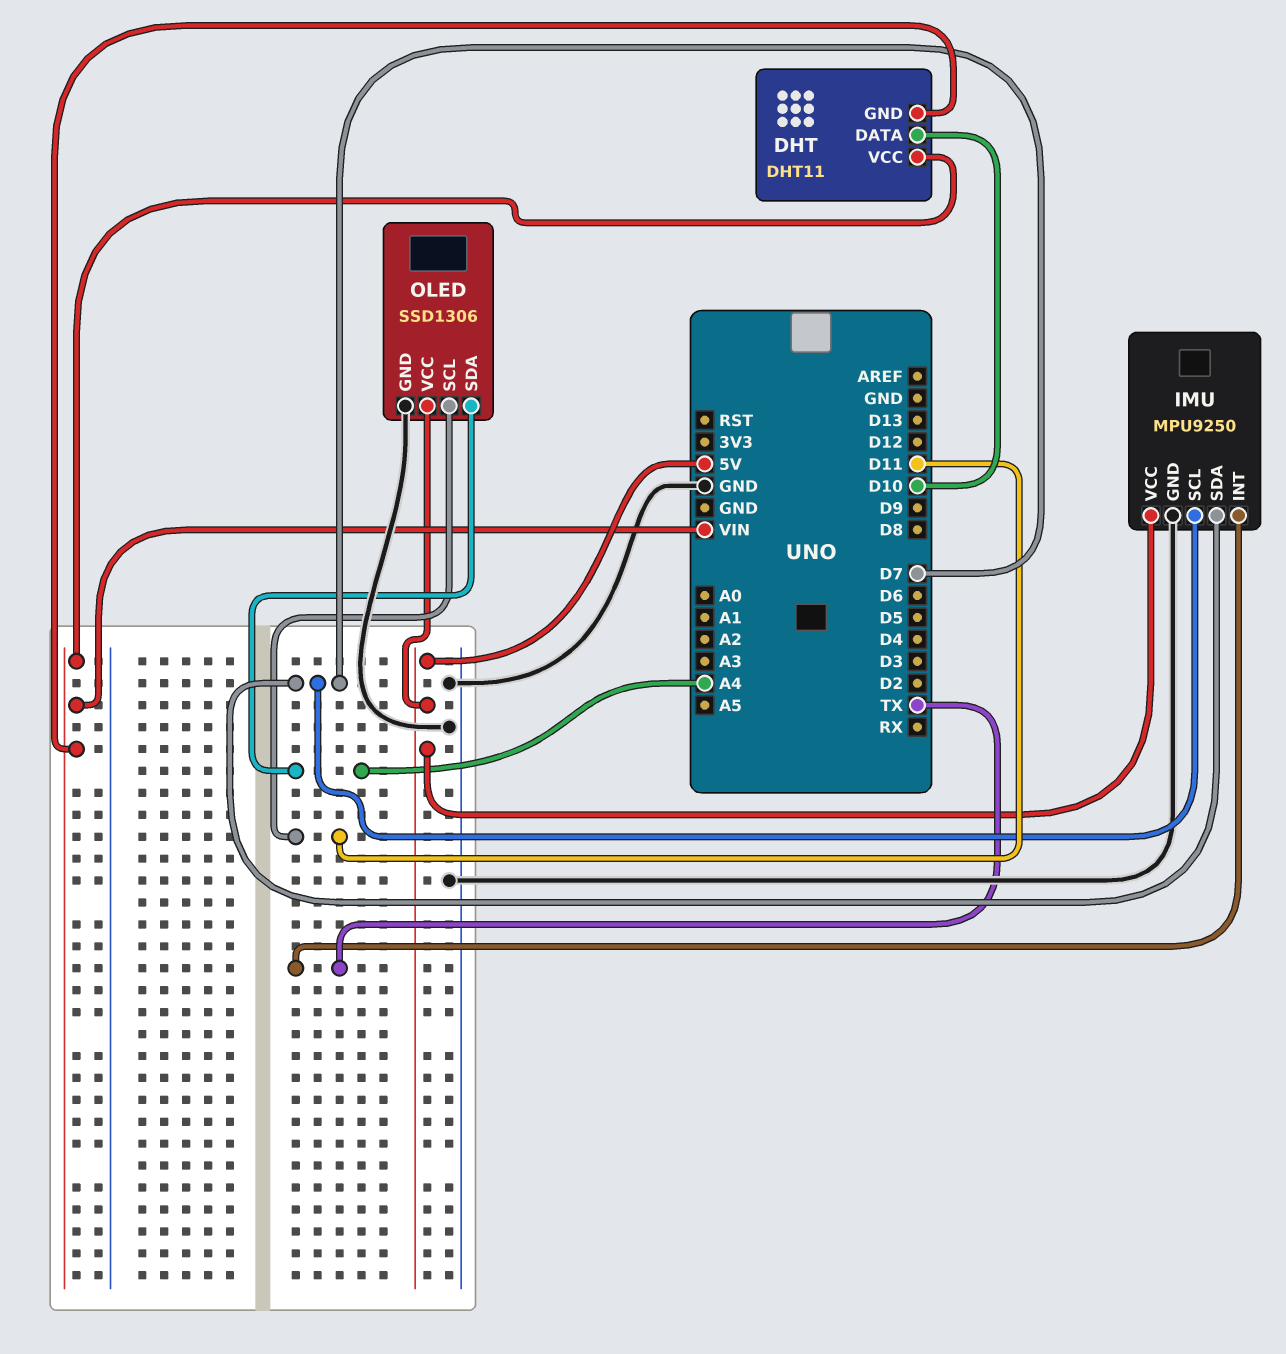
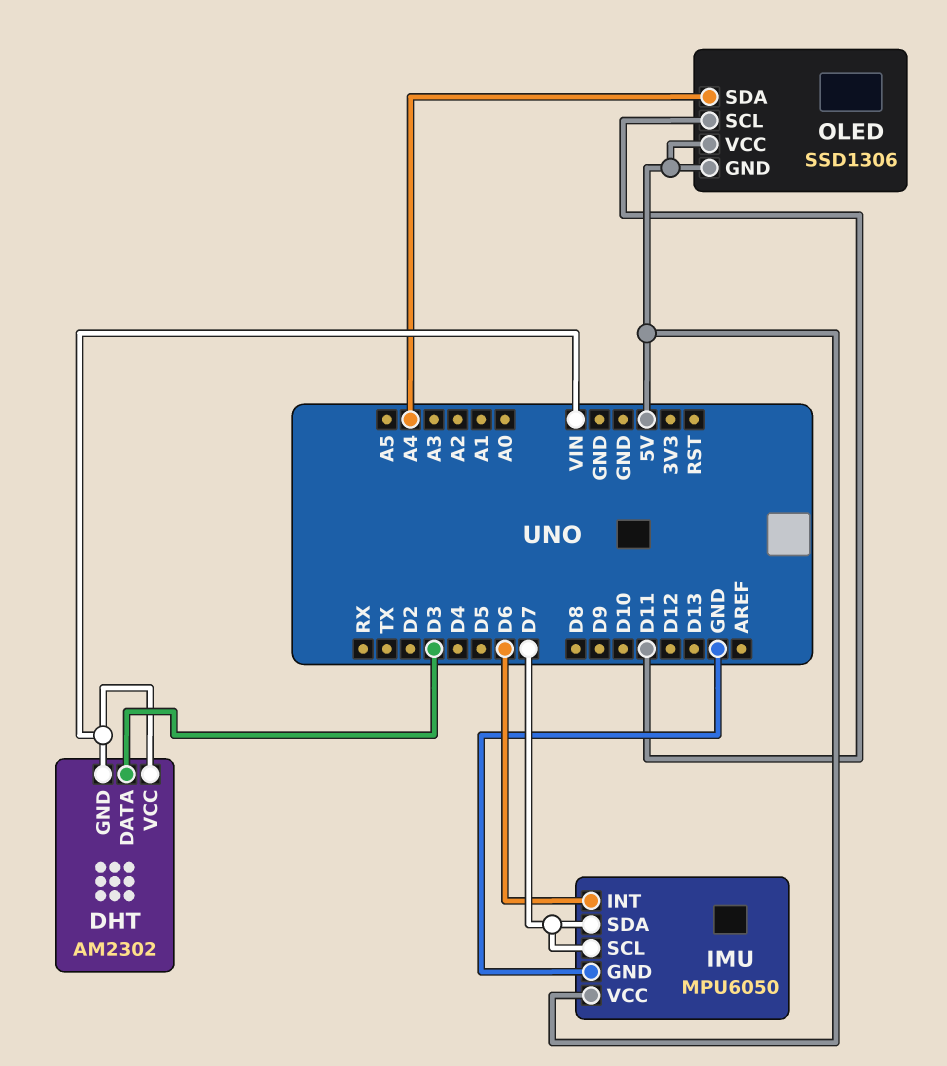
DHT: DHT11 -> AM2302
DHT pin DATA: D10 -> D3
IMU: MPU9250 -> MPU6050
IMU pin INT: TX -> D6
OLED pin GND: GND -> 5V

